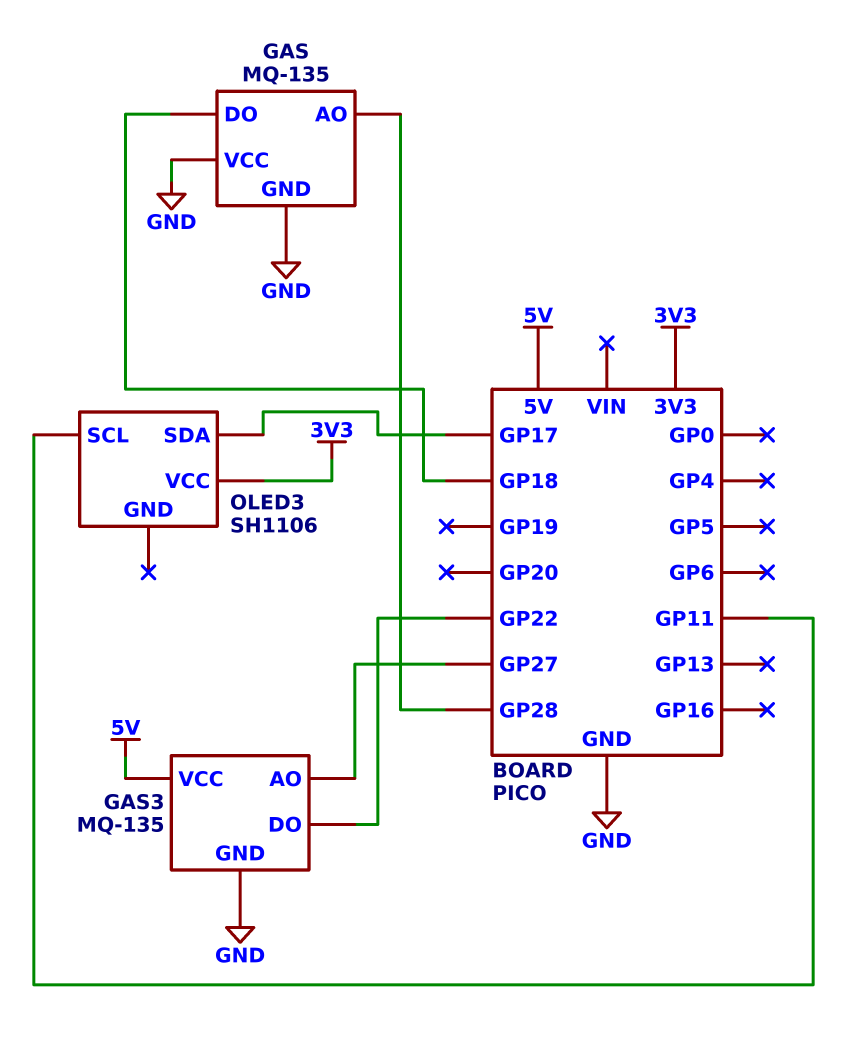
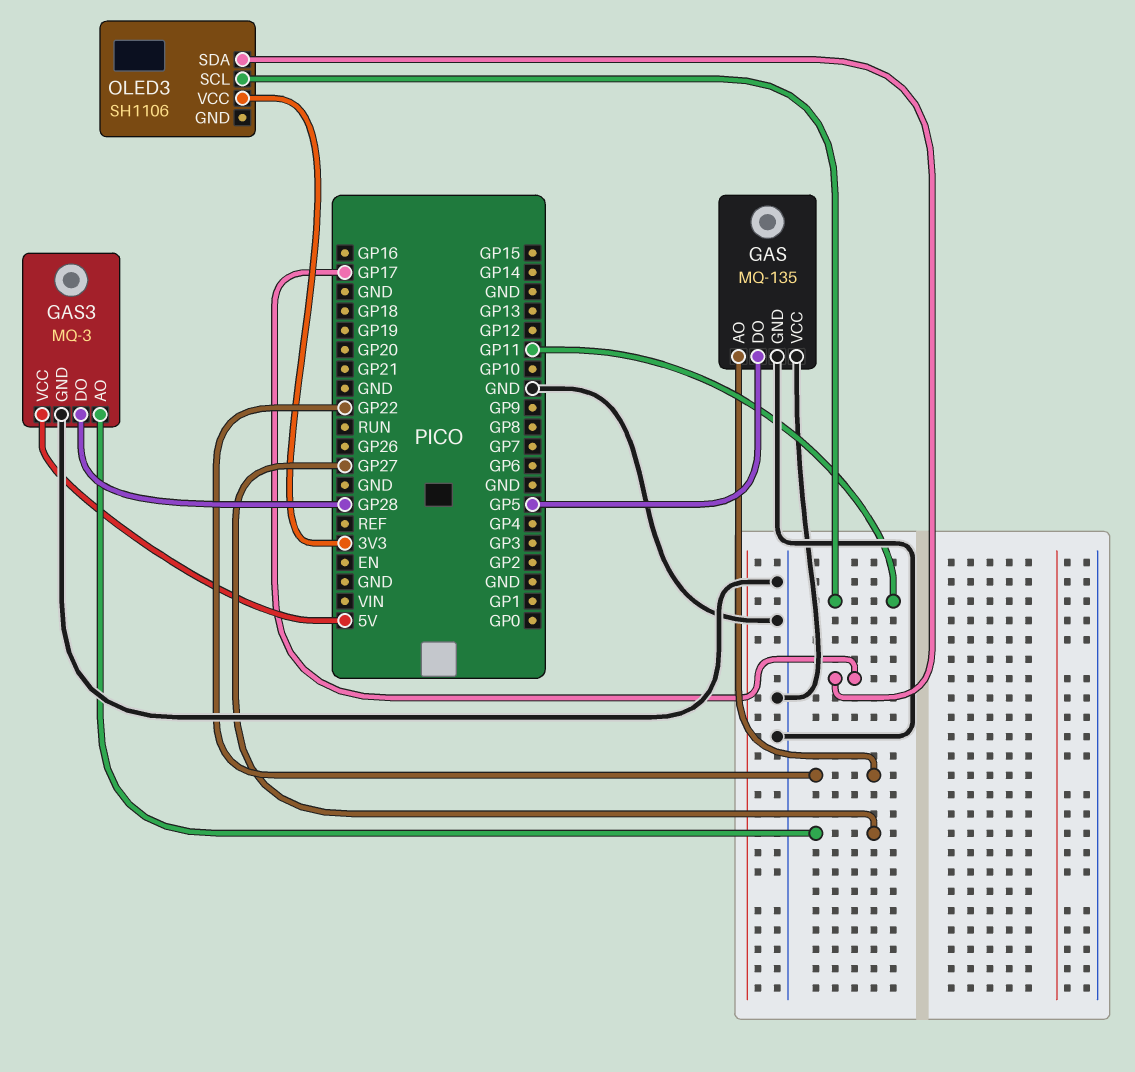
GAS pin AO: GP28 -> GP22
GAS pin DO: GP18 -> GP5
GAS3: MQ-135 -> MQ-3
GAS3 pin DO: GP22 -> GP28

